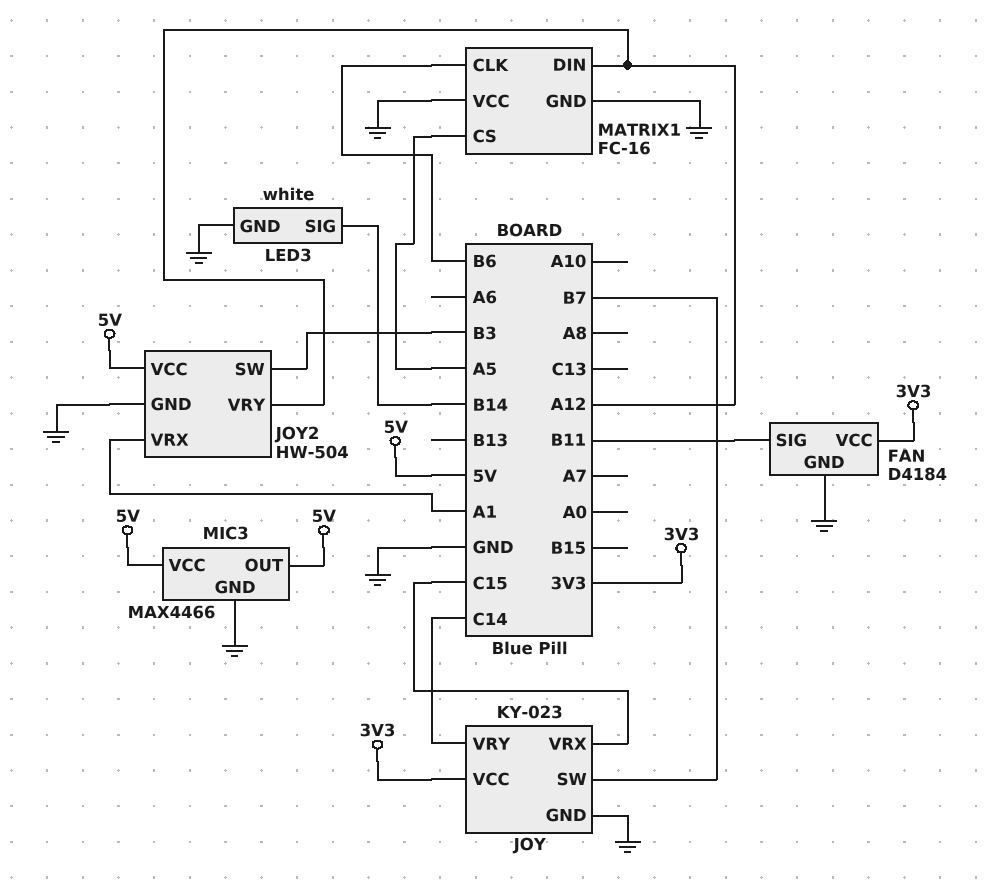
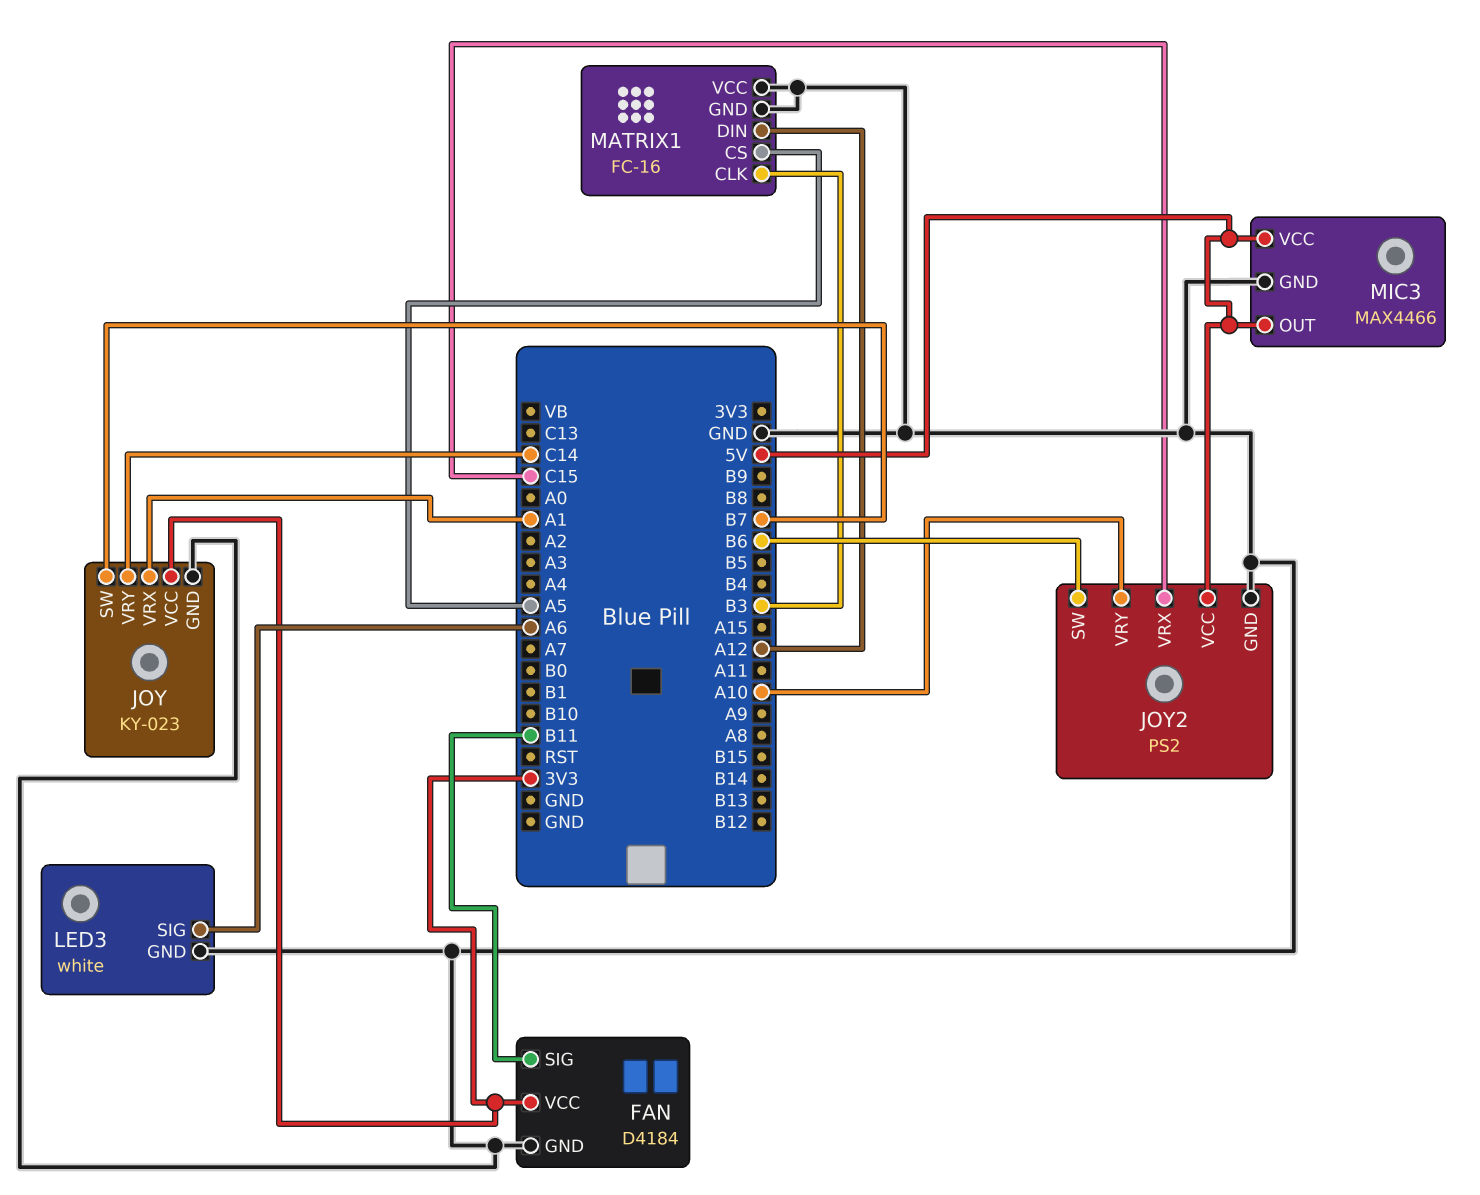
JOY pin VRX: C15 -> A1
JOY2: HW-504 -> PS2
JOY2 pin SW: B3 -> B6
JOY2 pin VRX: A1 -> C15
JOY2 pin VRY: A12 -> A10
LED3 pin SIG: B14 -> A6
MATRIX1 pin CLK: B6 -> B3

